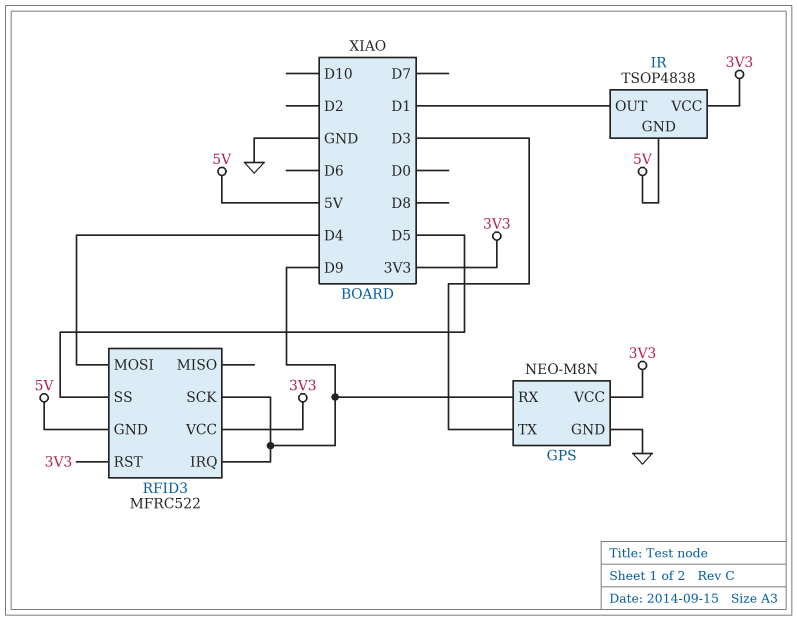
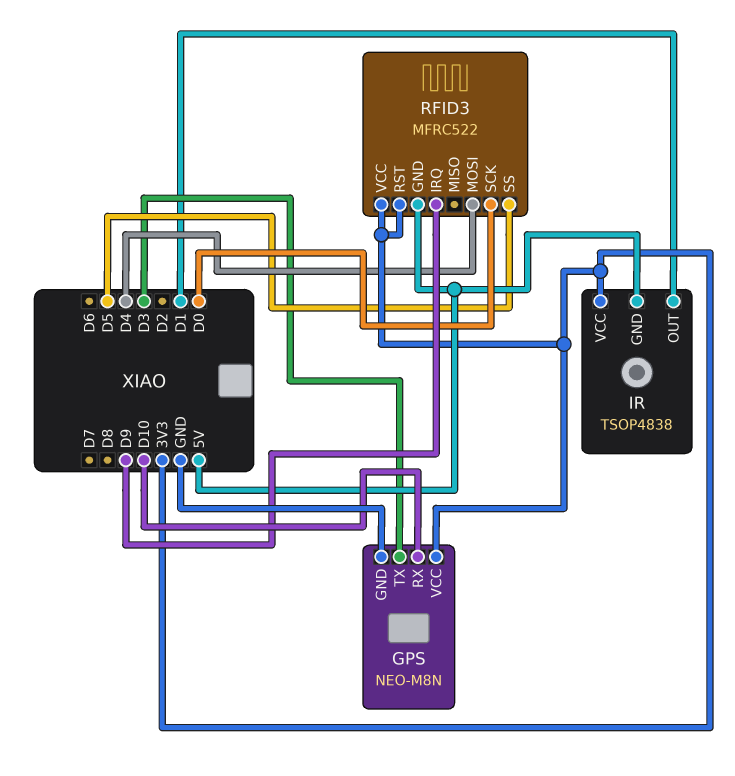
GPS pin RX: D9 -> D10
RFID3 pin SCK: D9 -> D0

